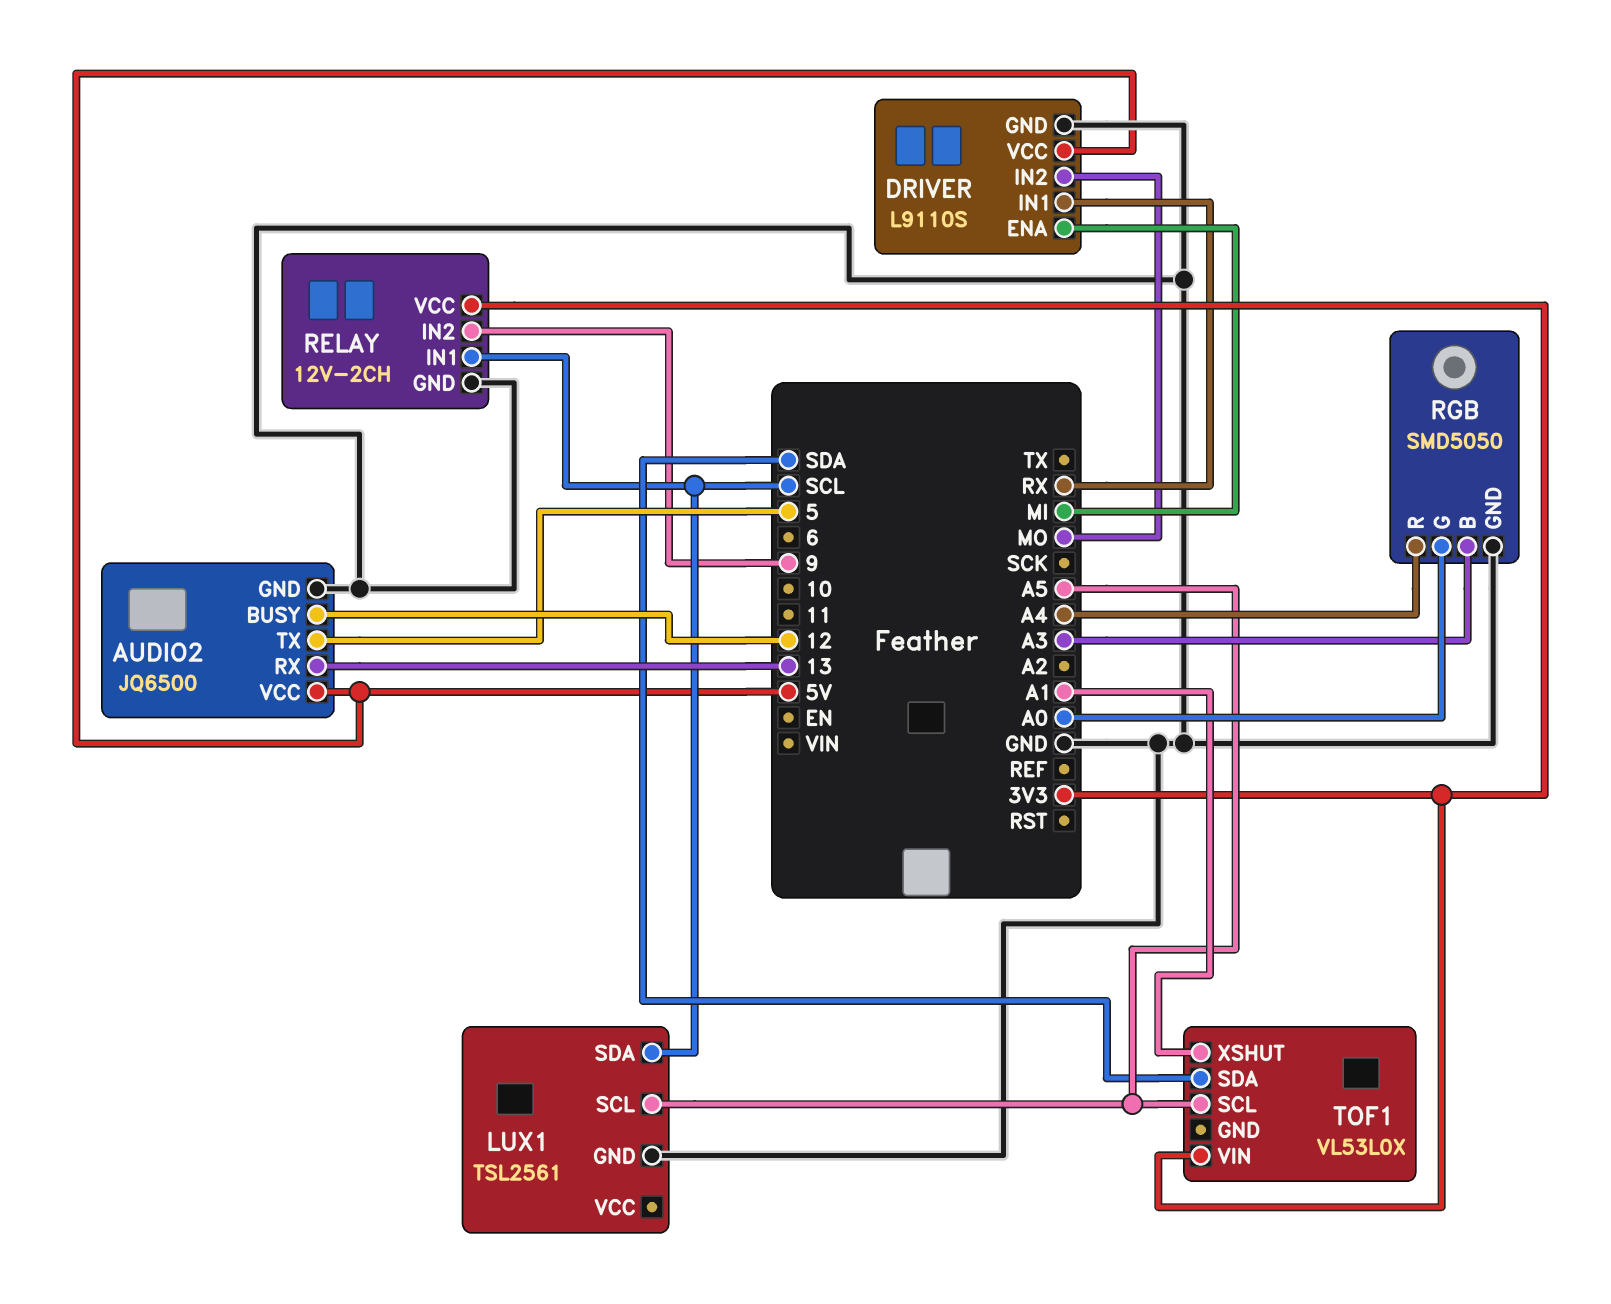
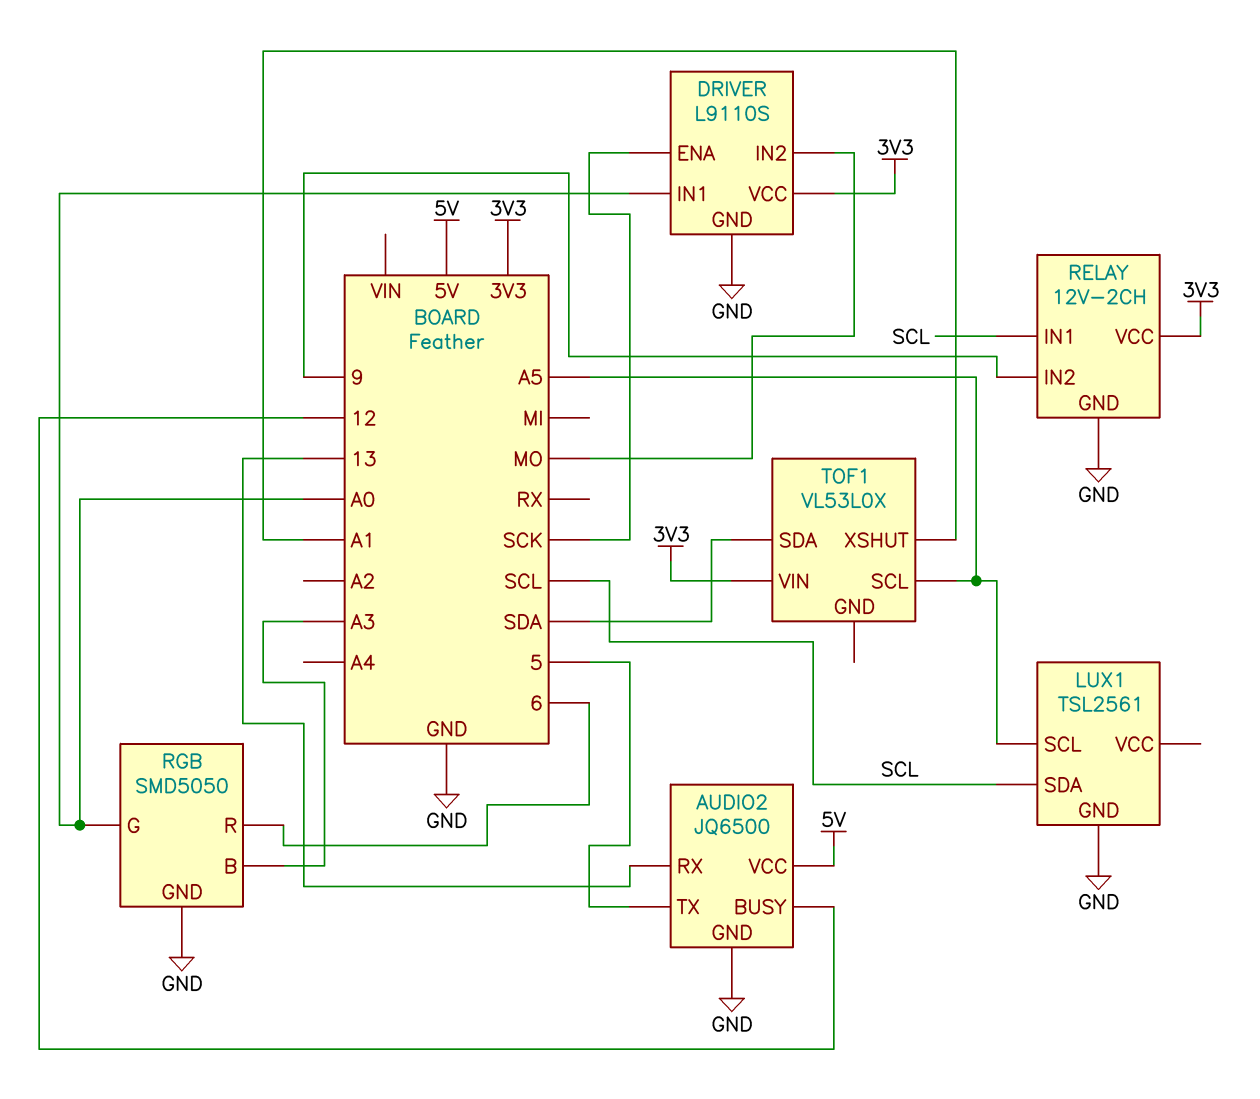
DRIVER pin ENA: MI -> SCK
DRIVER pin IN1: RX -> A0
DRIVER pin VCC: 5V -> 3V3
RGB pin R: A4 -> 6

